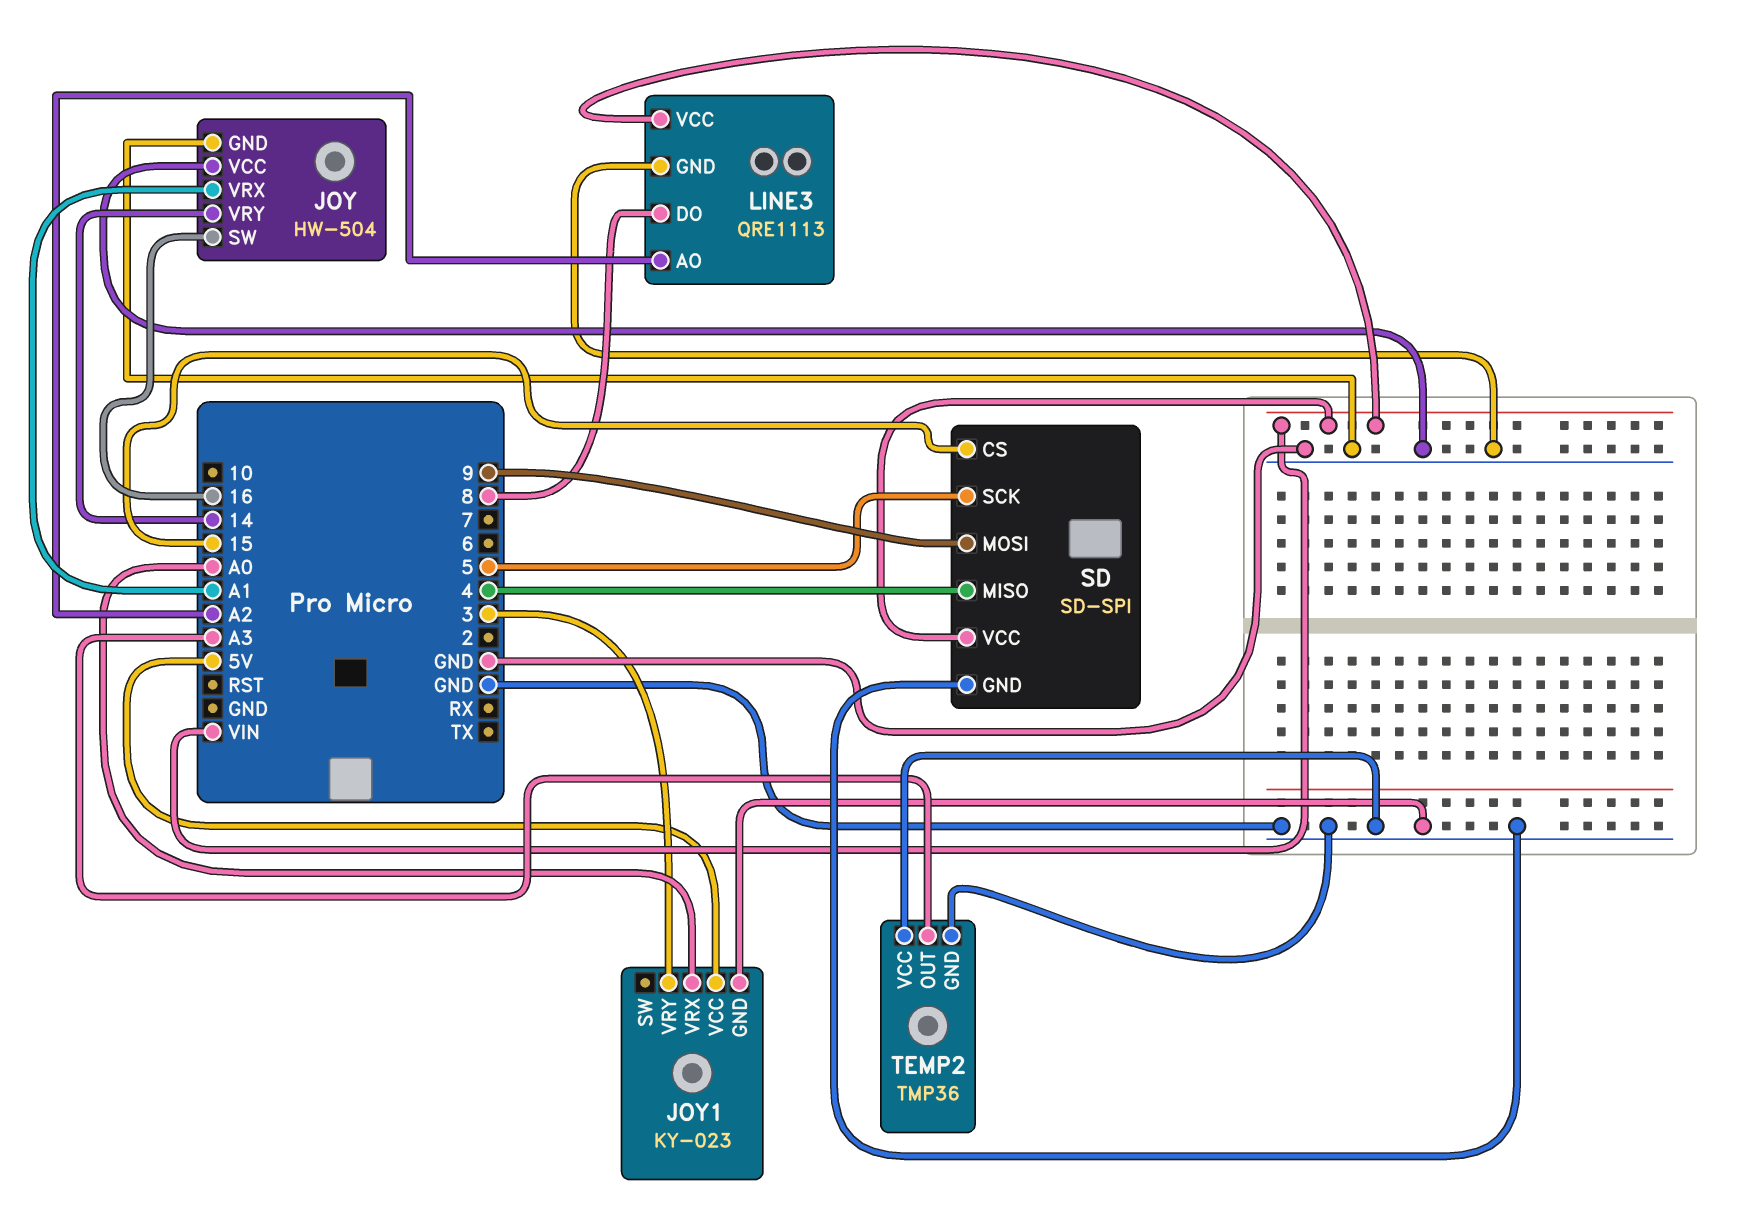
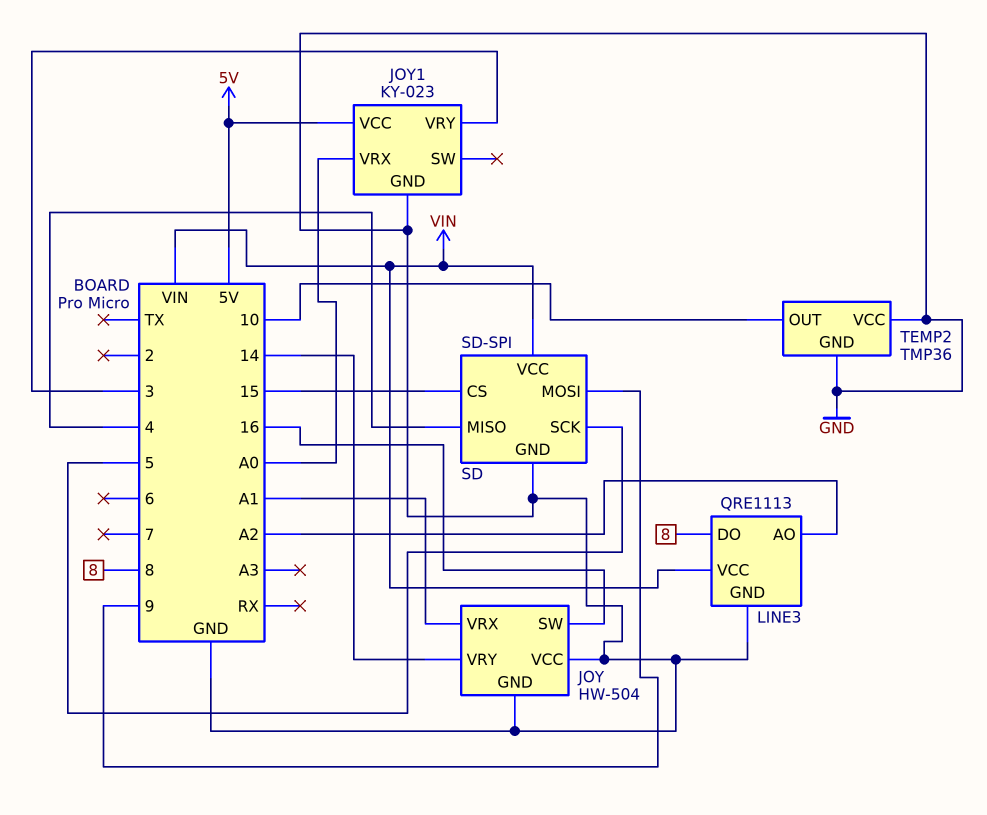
TEMP2 pin OUT: A3 -> 10

